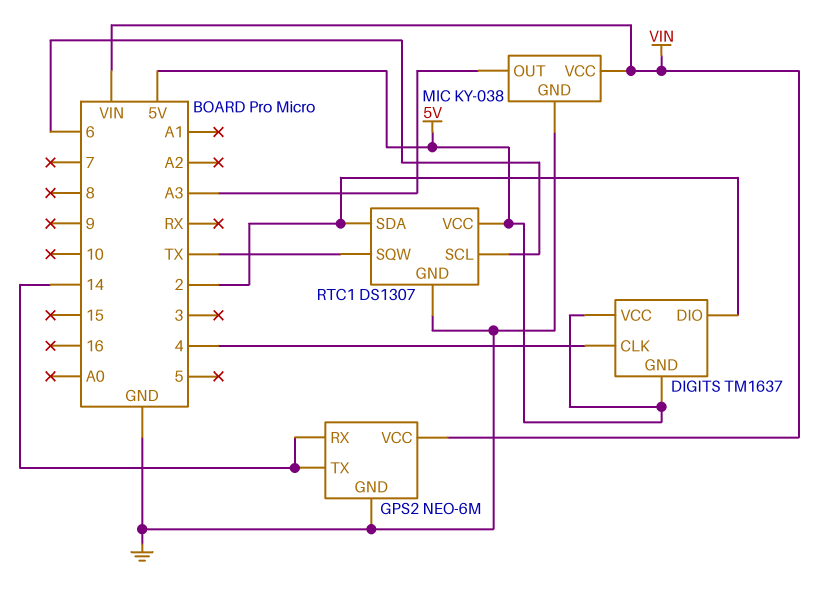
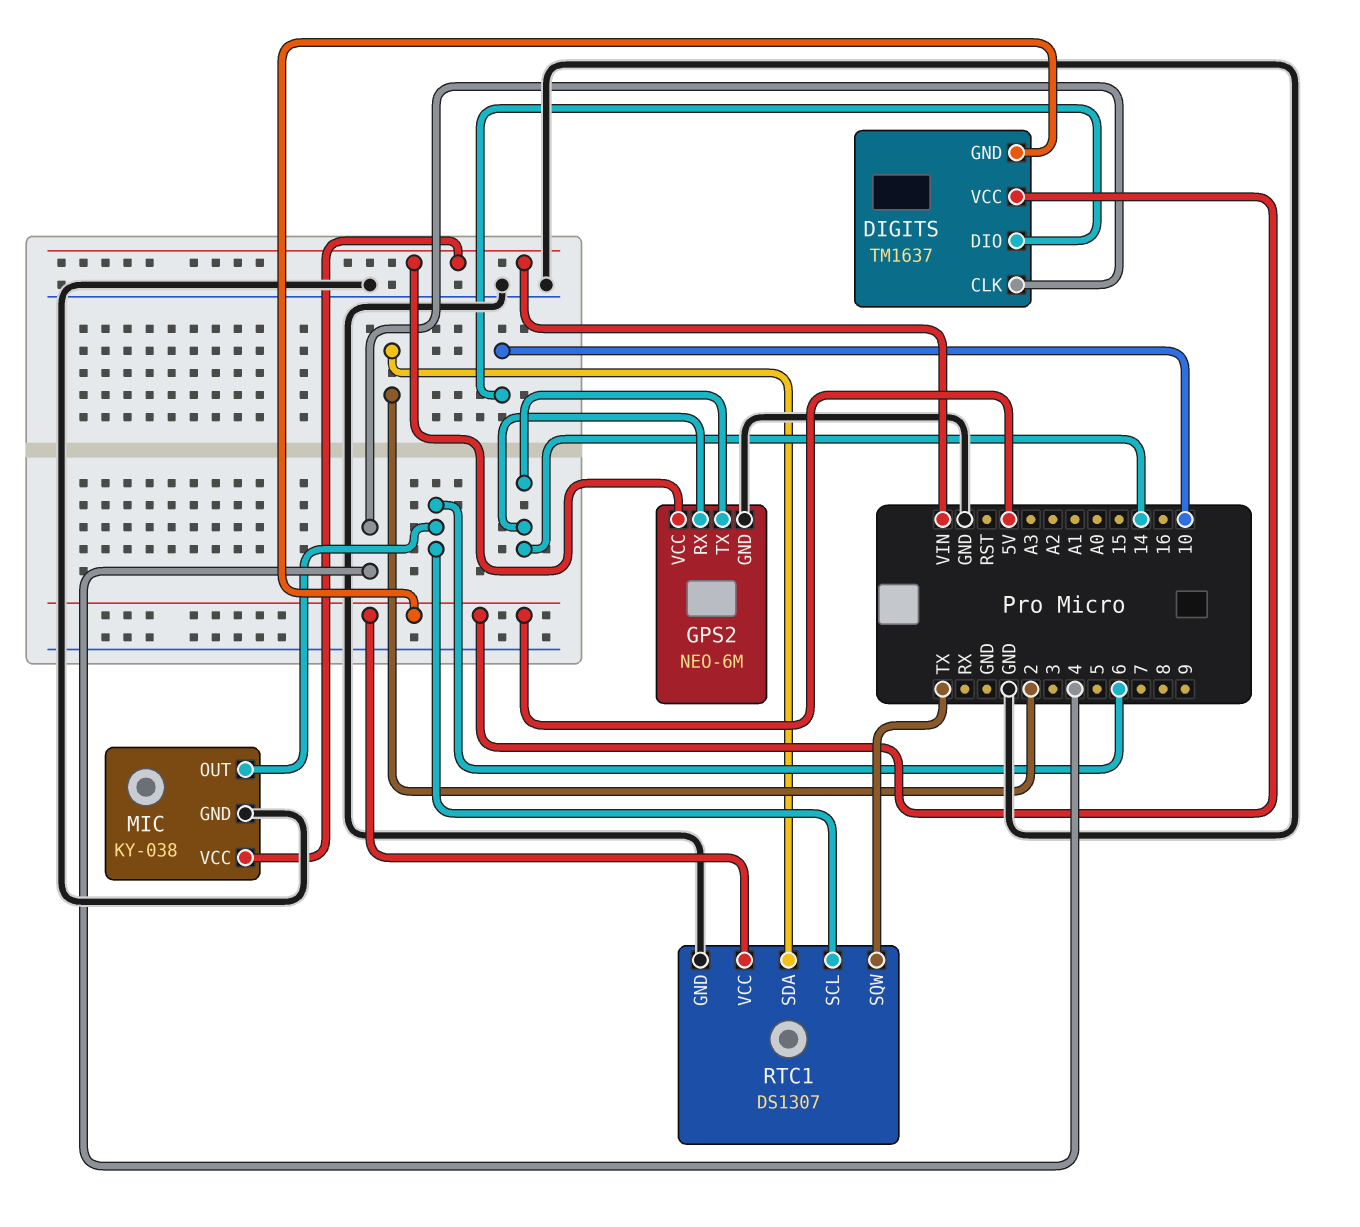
DIGITS pin DIO: 2 -> 10
MIC pin OUT: A3 -> 6

